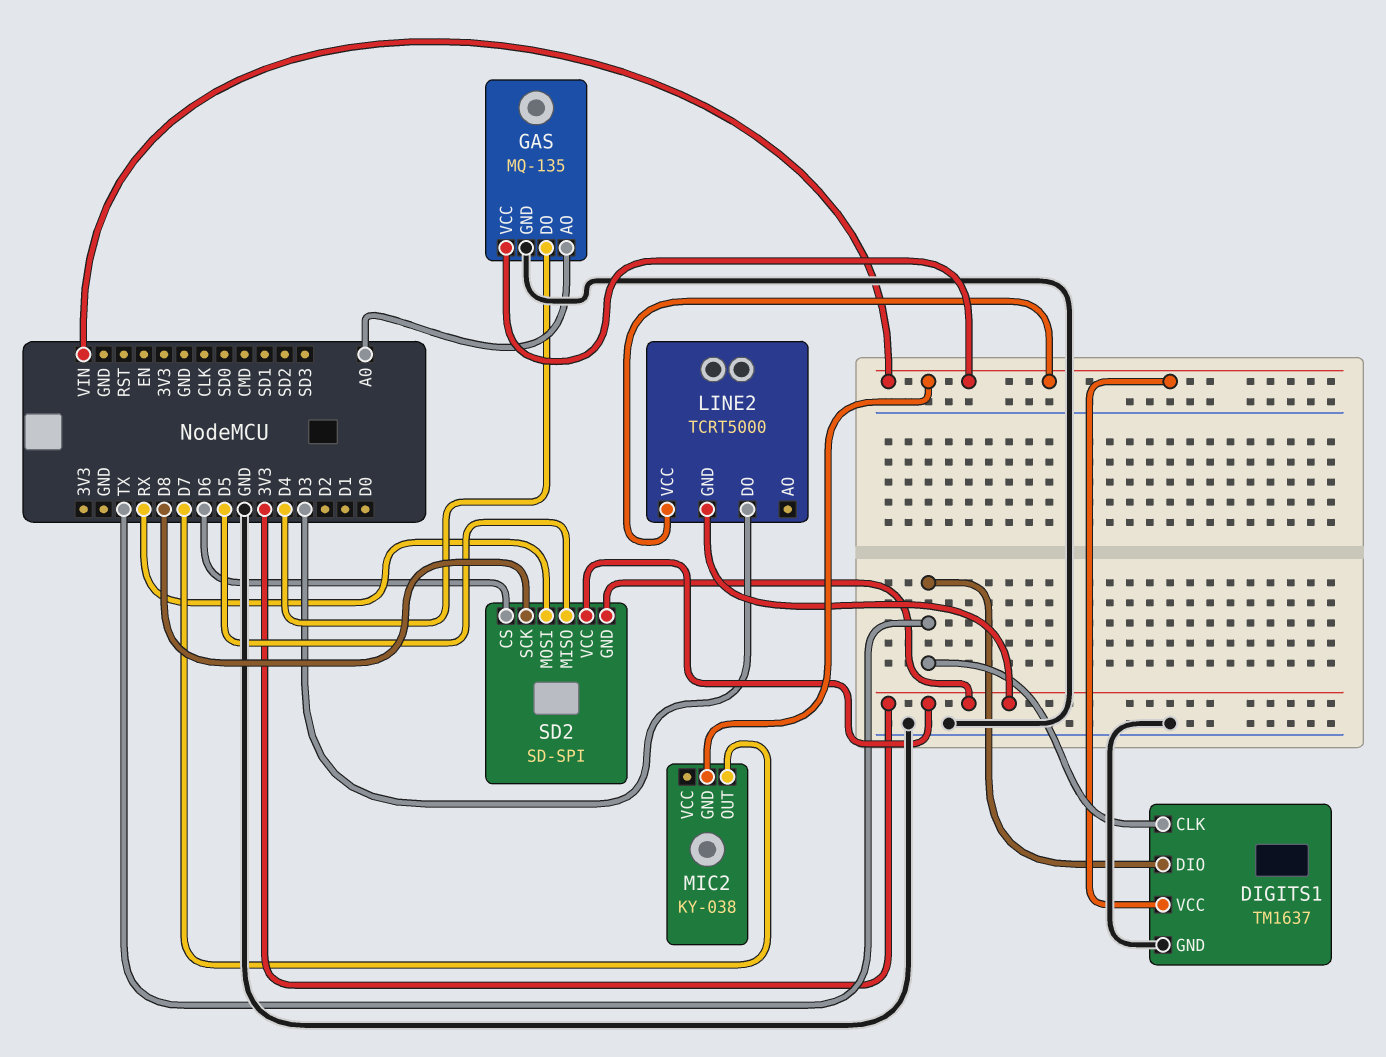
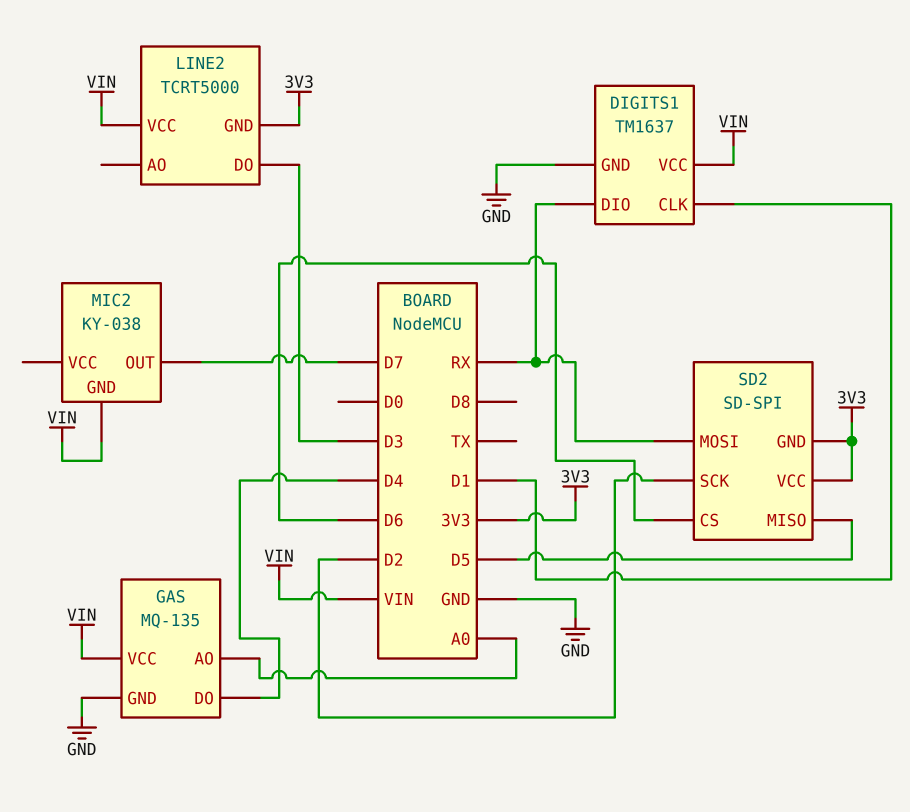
DIGITS1 pin CLK: TX -> D1
DIGITS1 pin DIO: TX -> RX
SD2 pin SCK: D8 -> D2

